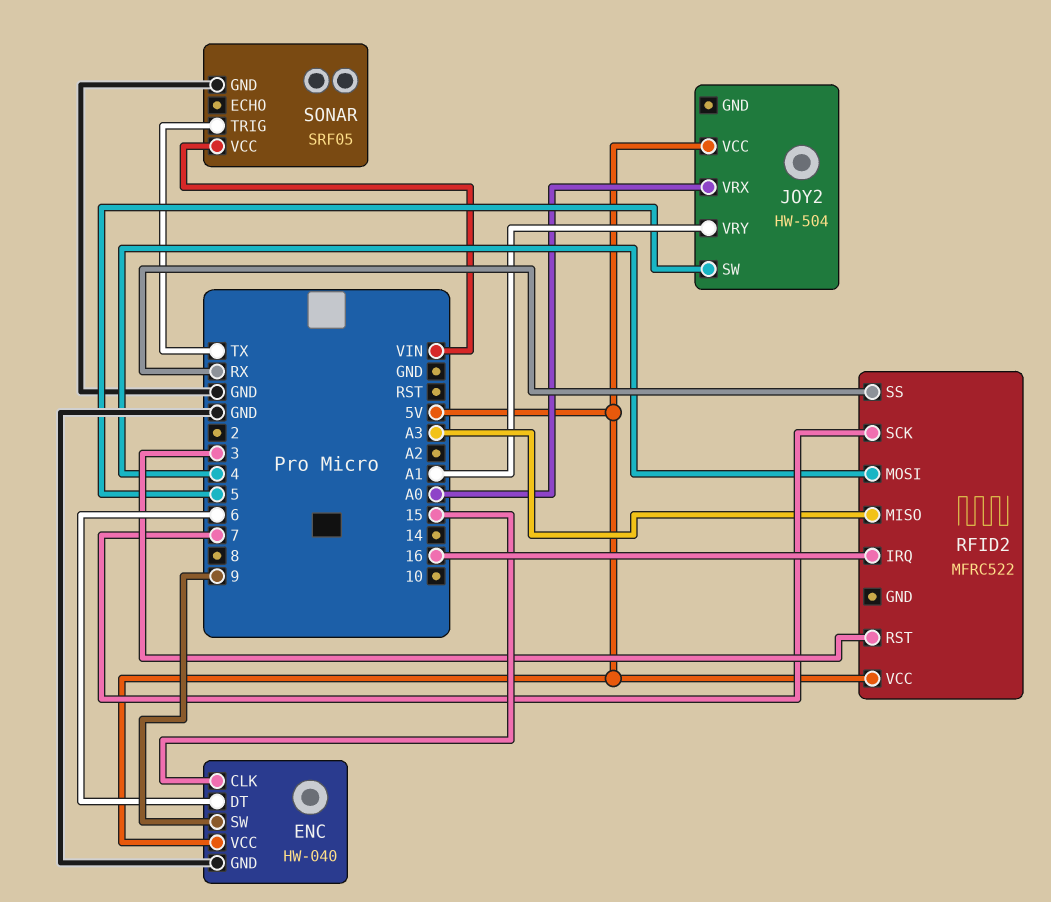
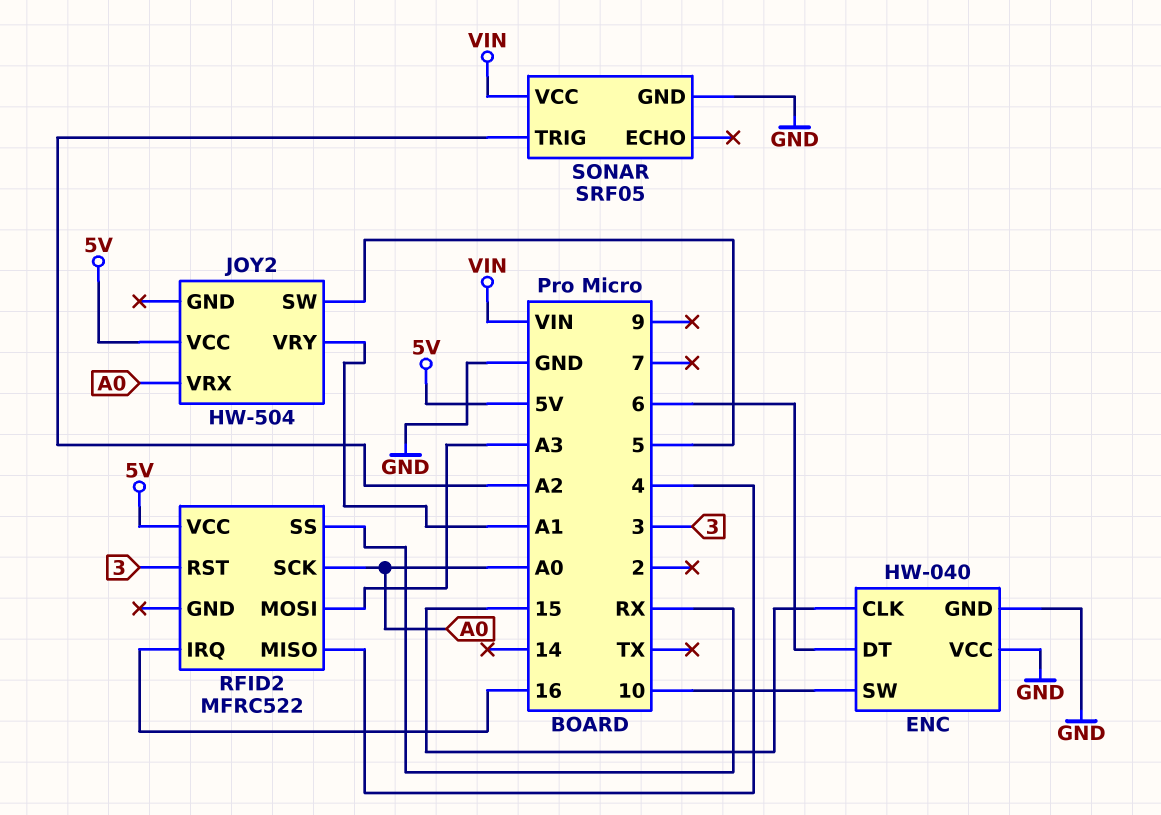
ENC pin SW: 9 -> 10
ENC pin VCC: 5V -> GND
RFID2 pin MISO: A3 -> 4
RFID2 pin MOSI: 4 -> A3
RFID2 pin SCK: 7 -> A0
SONAR pin TRIG: TX -> A2

